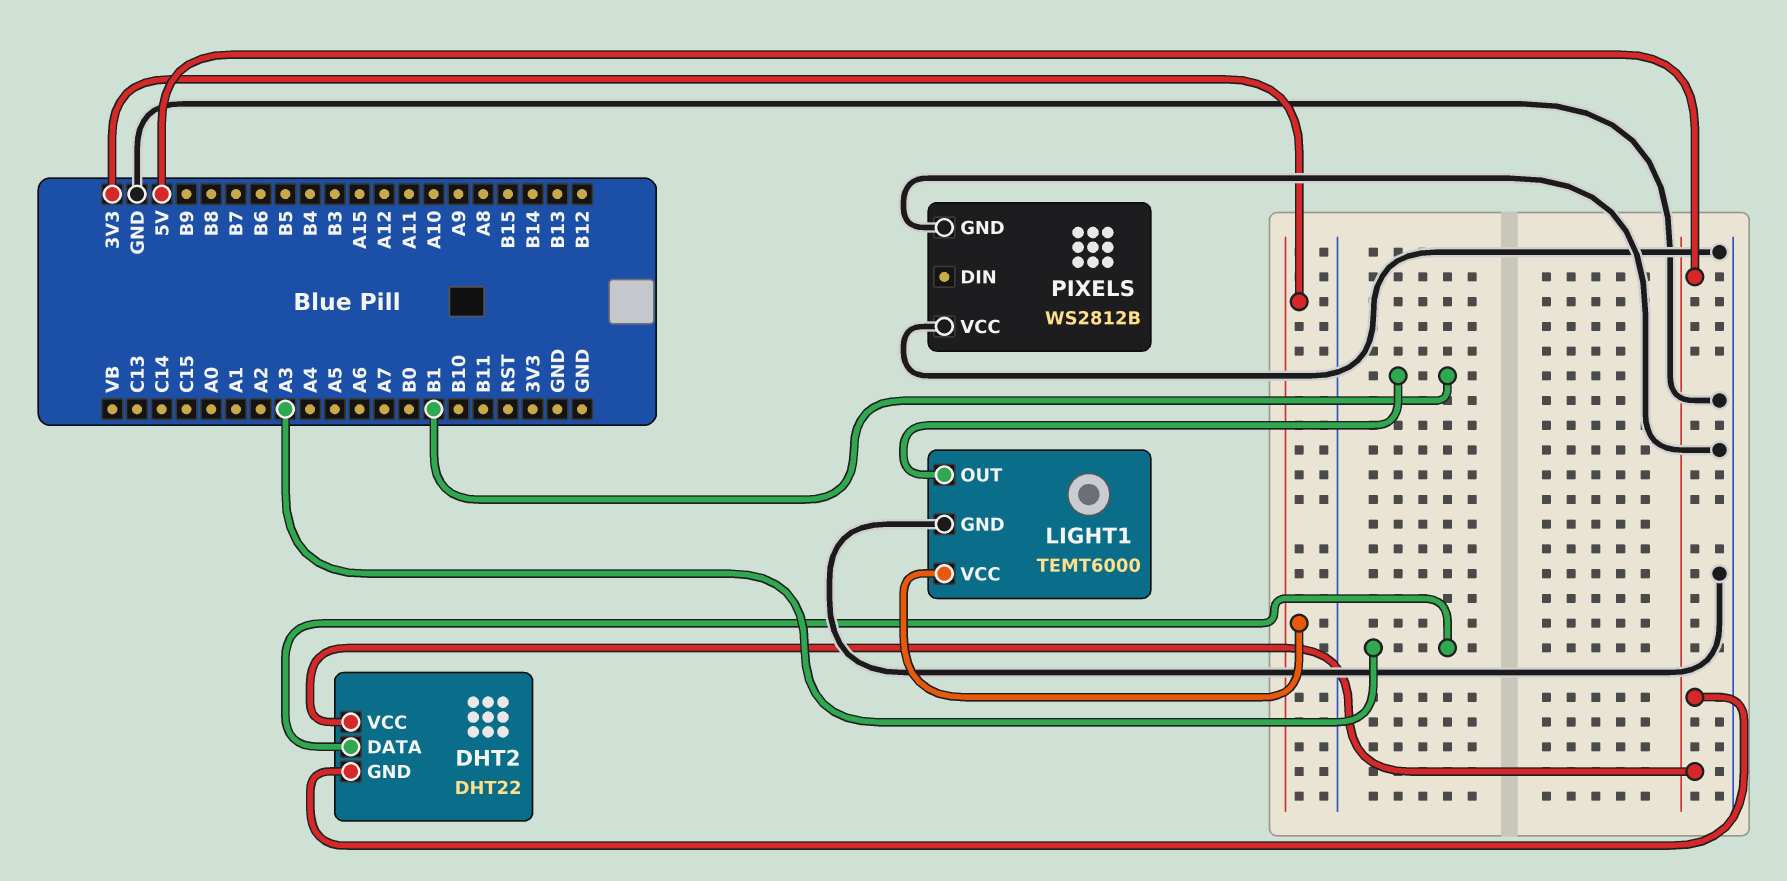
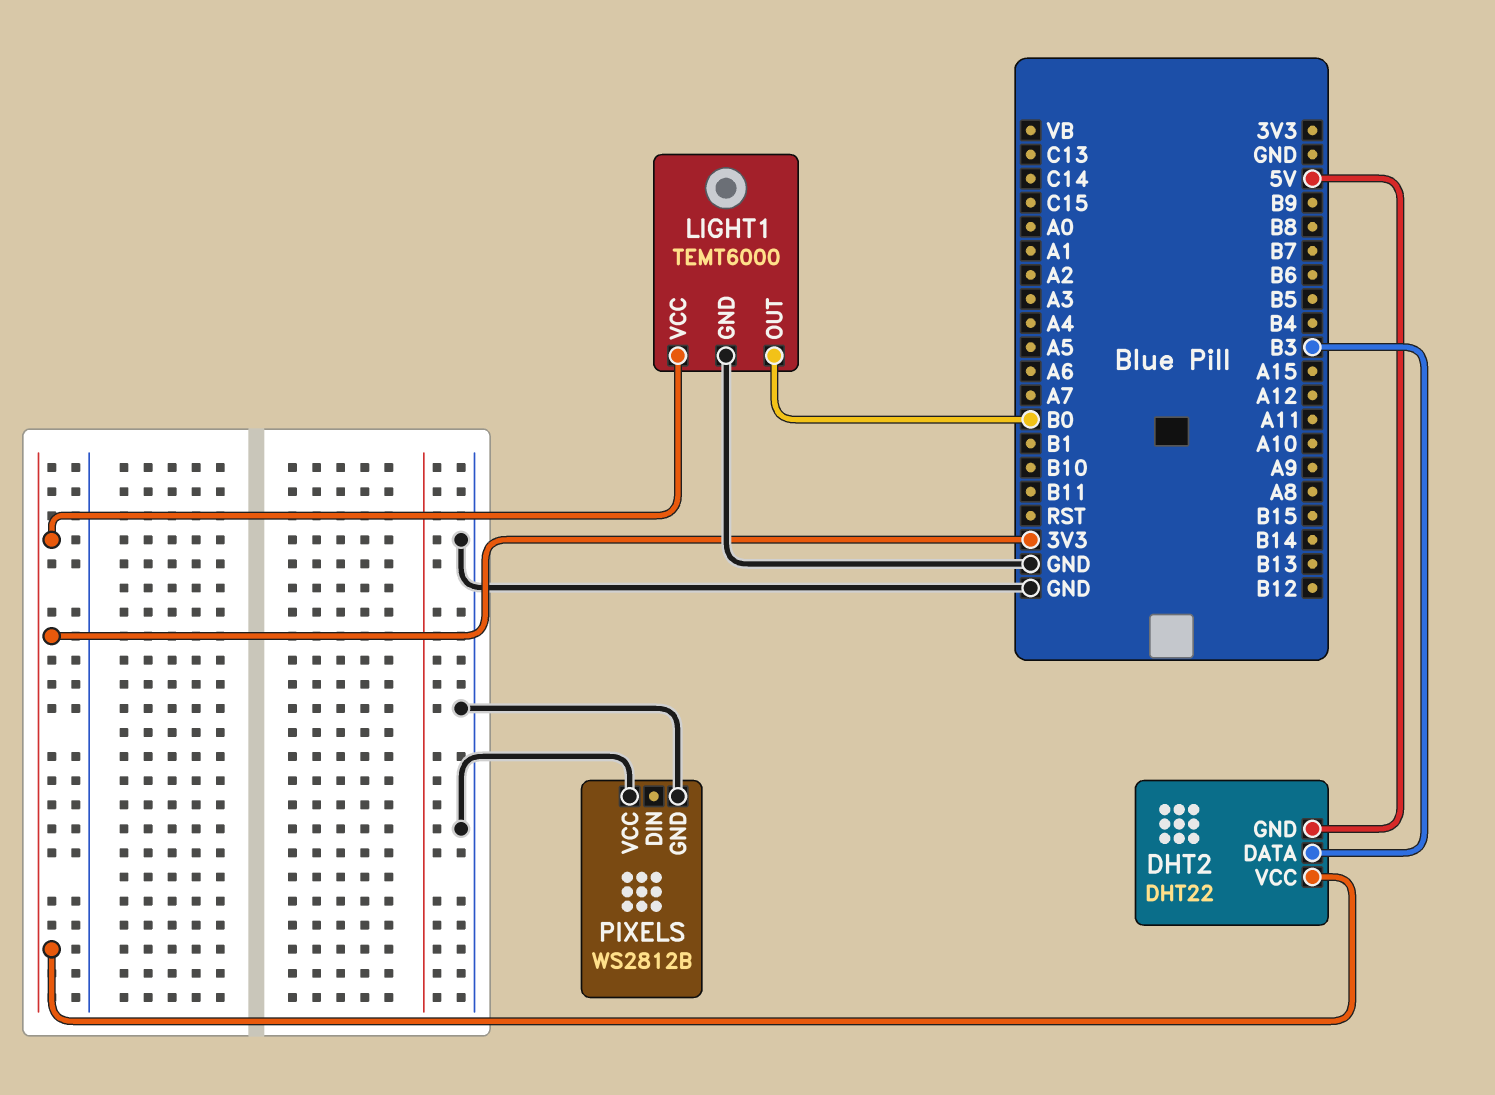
DHT2 pin DATA: A3 -> B3
DHT2 pin VCC: 5V -> 3V3
LIGHT1 pin OUT: B1 -> B0

